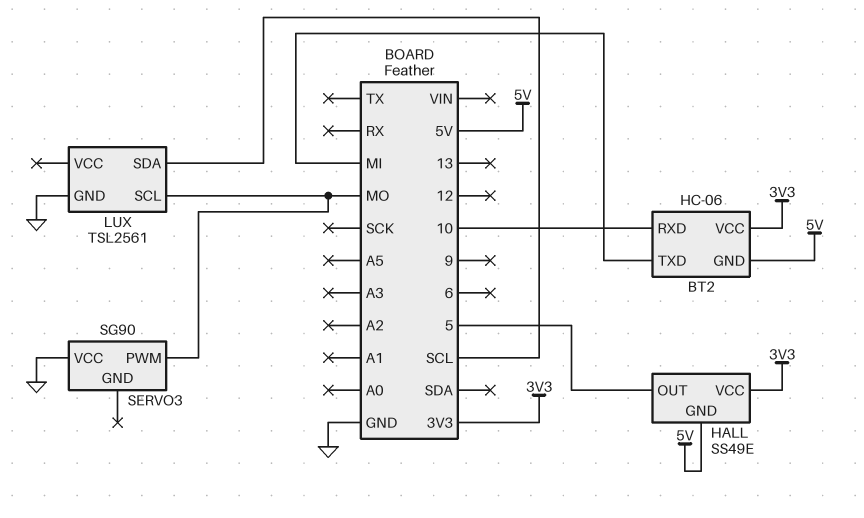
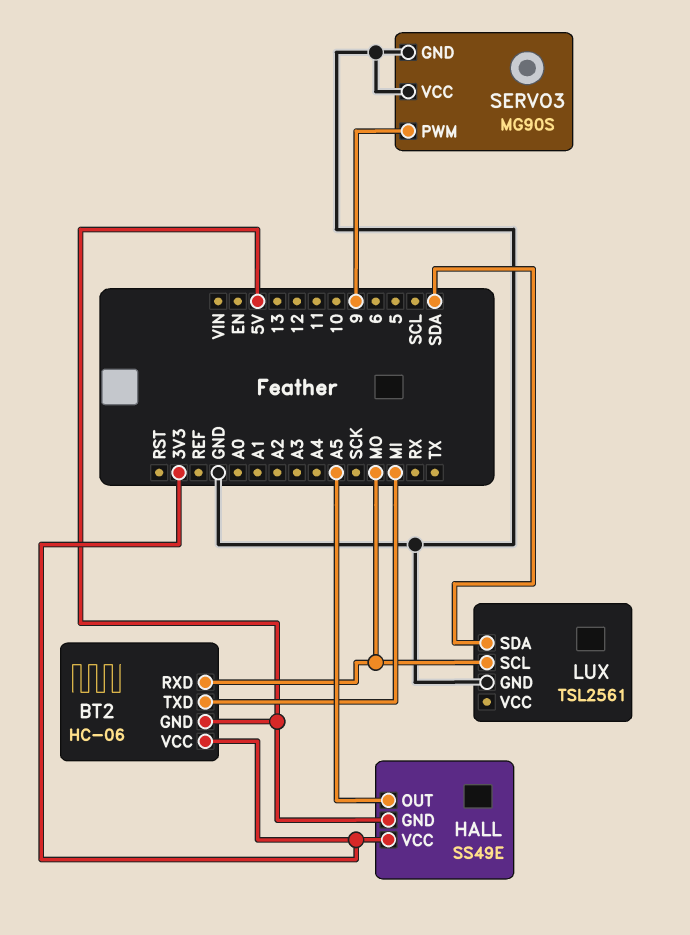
BT2 pin RXD: 10 -> MO
HALL pin OUT: 5 -> A5
LUX pin SDA: SCL -> SDA
SERVO3: SG90 -> MG90S
SERVO3 pin GND: none -> GND
SERVO3 pin PWM: MO -> 9

